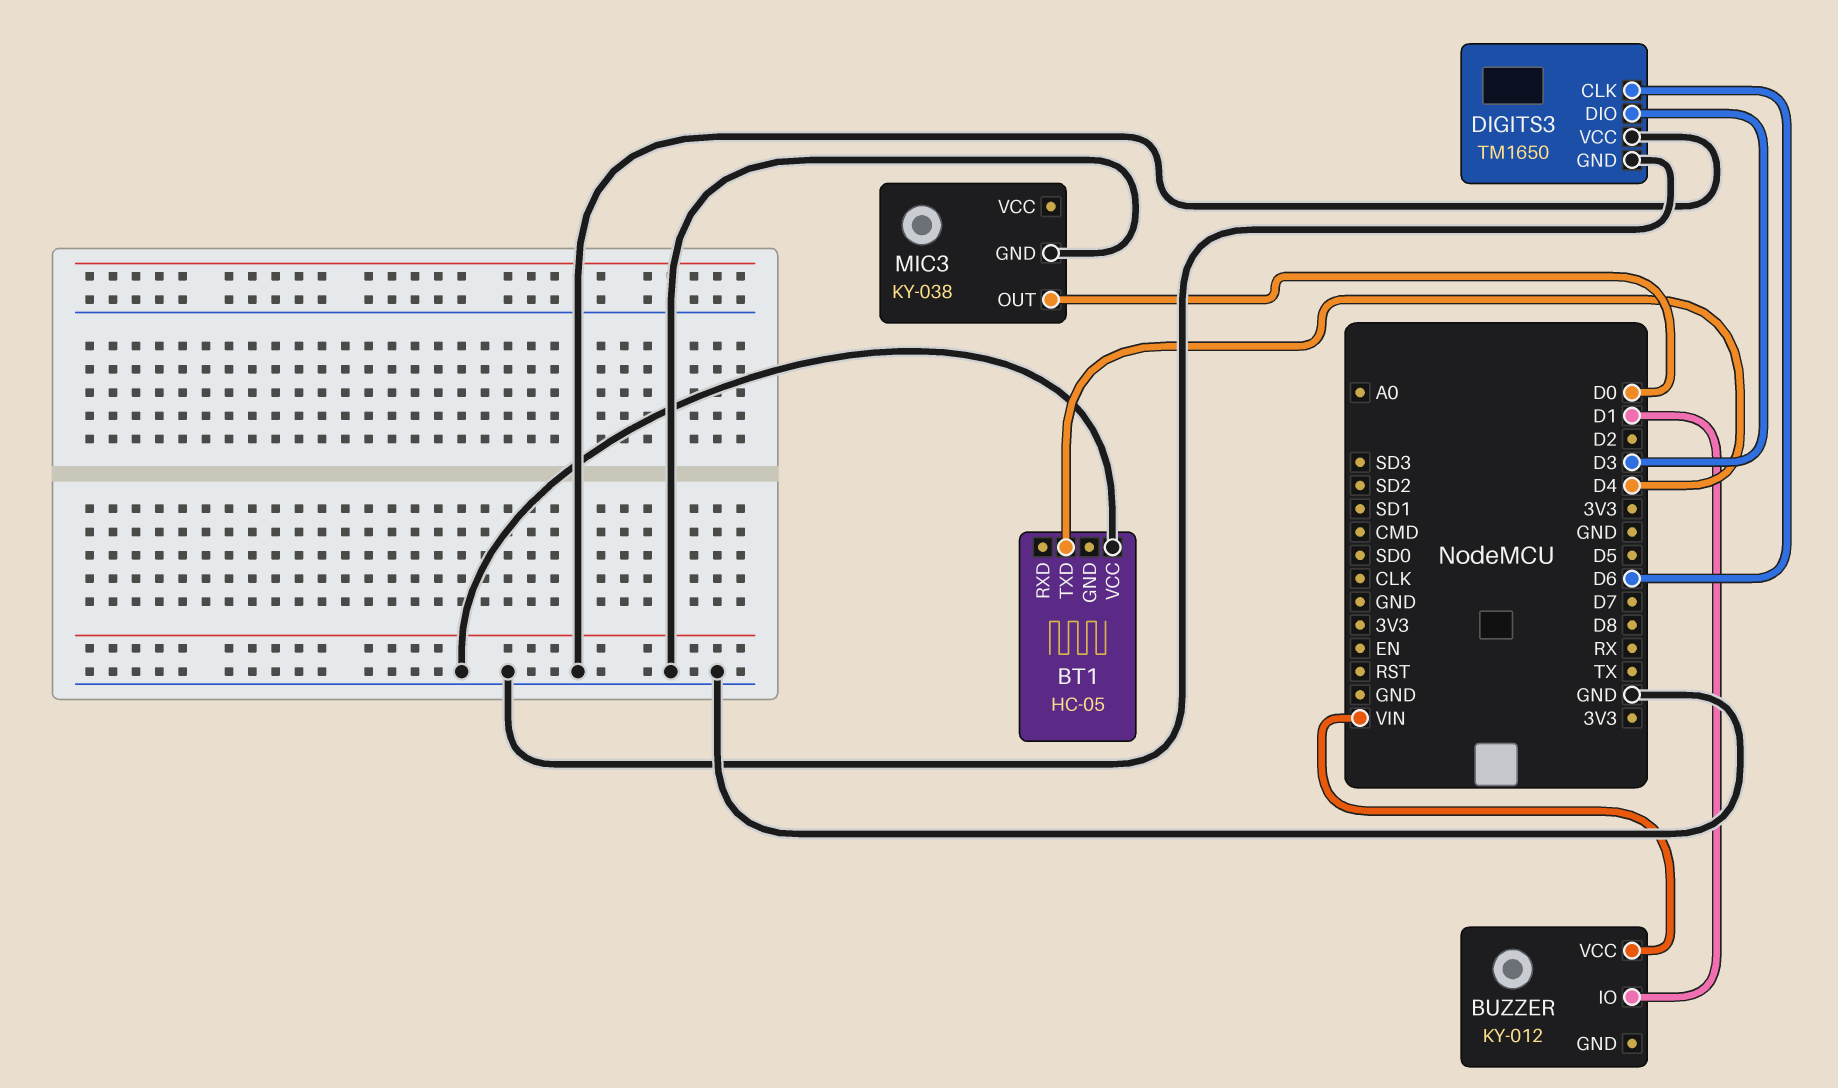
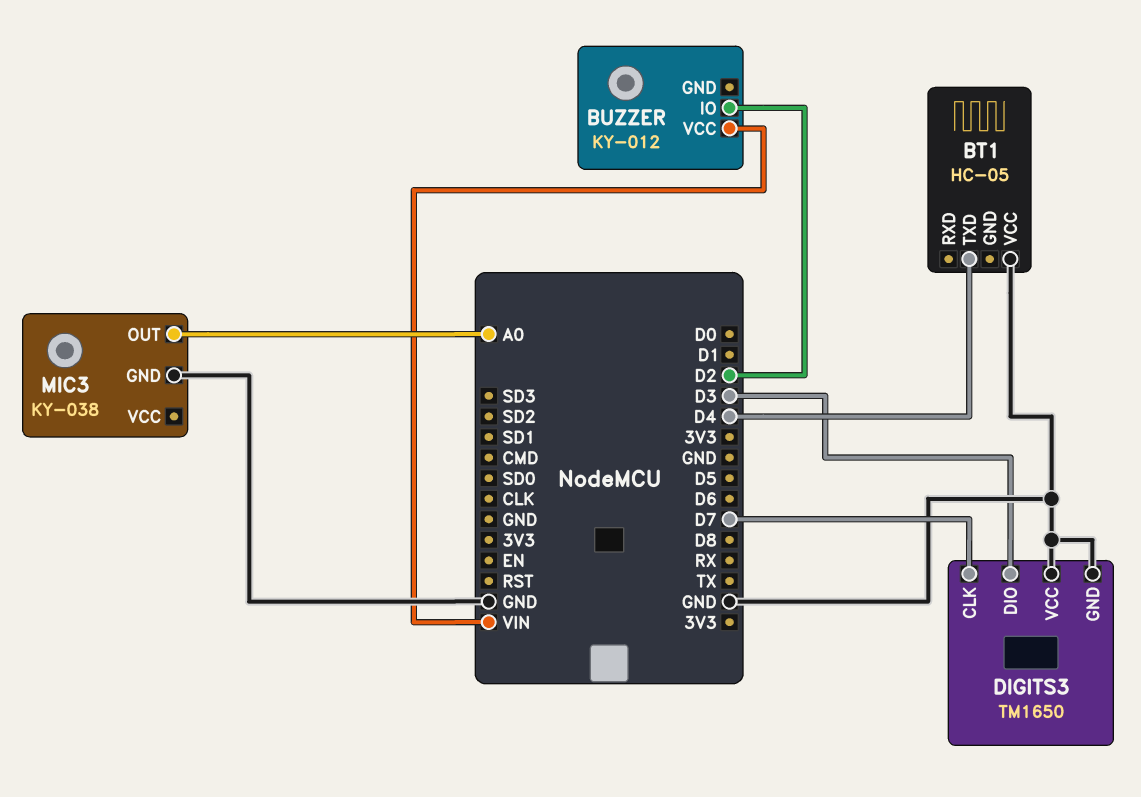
BUZZER pin IO: D1 -> D2
DIGITS3 pin CLK: D6 -> D7
MIC3 pin OUT: D0 -> A0

